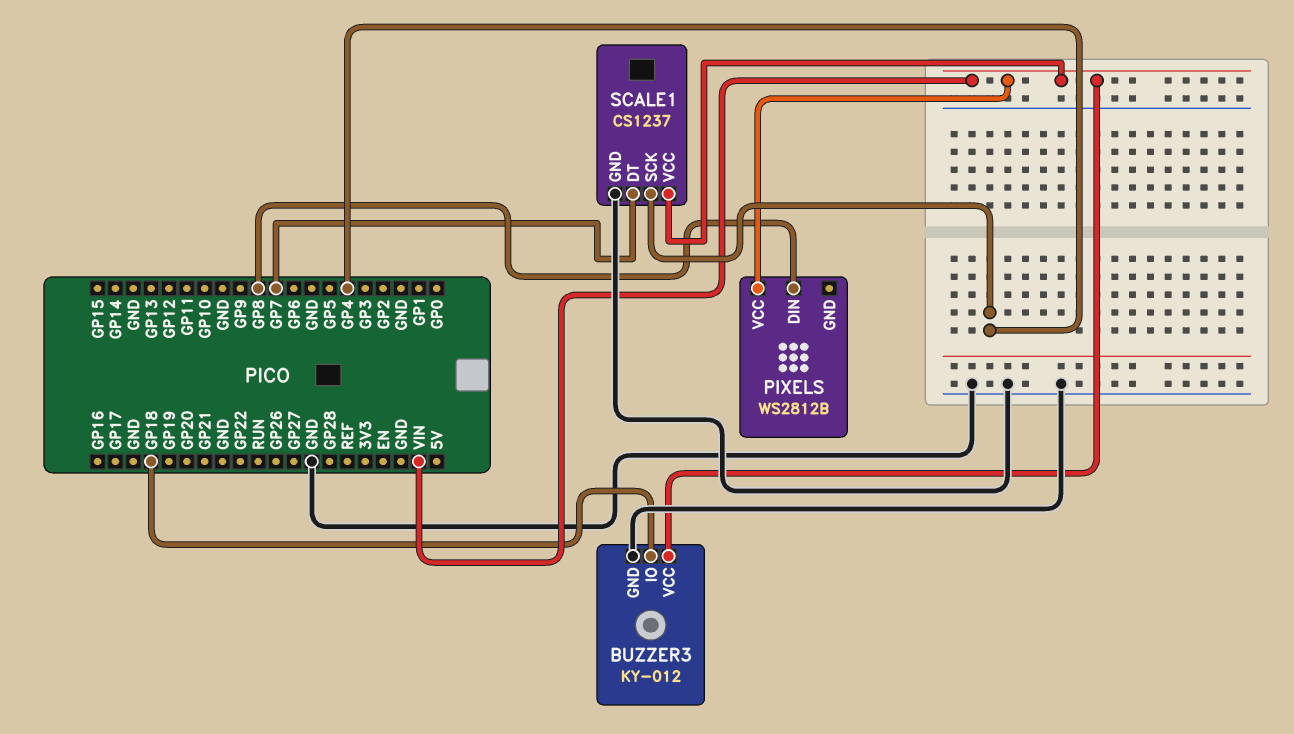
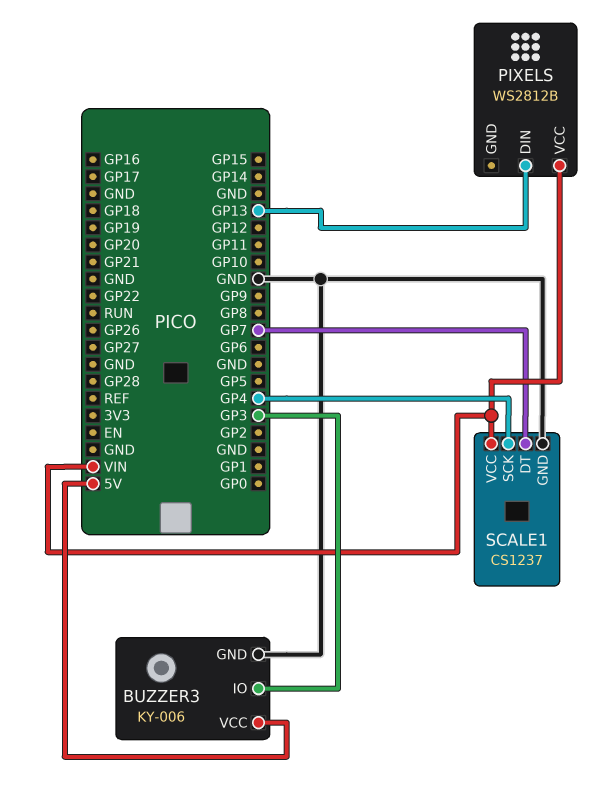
BUZZER3: KY-012 -> KY-006
BUZZER3 pin IO: GP18 -> GP3
BUZZER3 pin VCC: VIN -> 5V
PIXELS pin DIN: GP8 -> GP13

